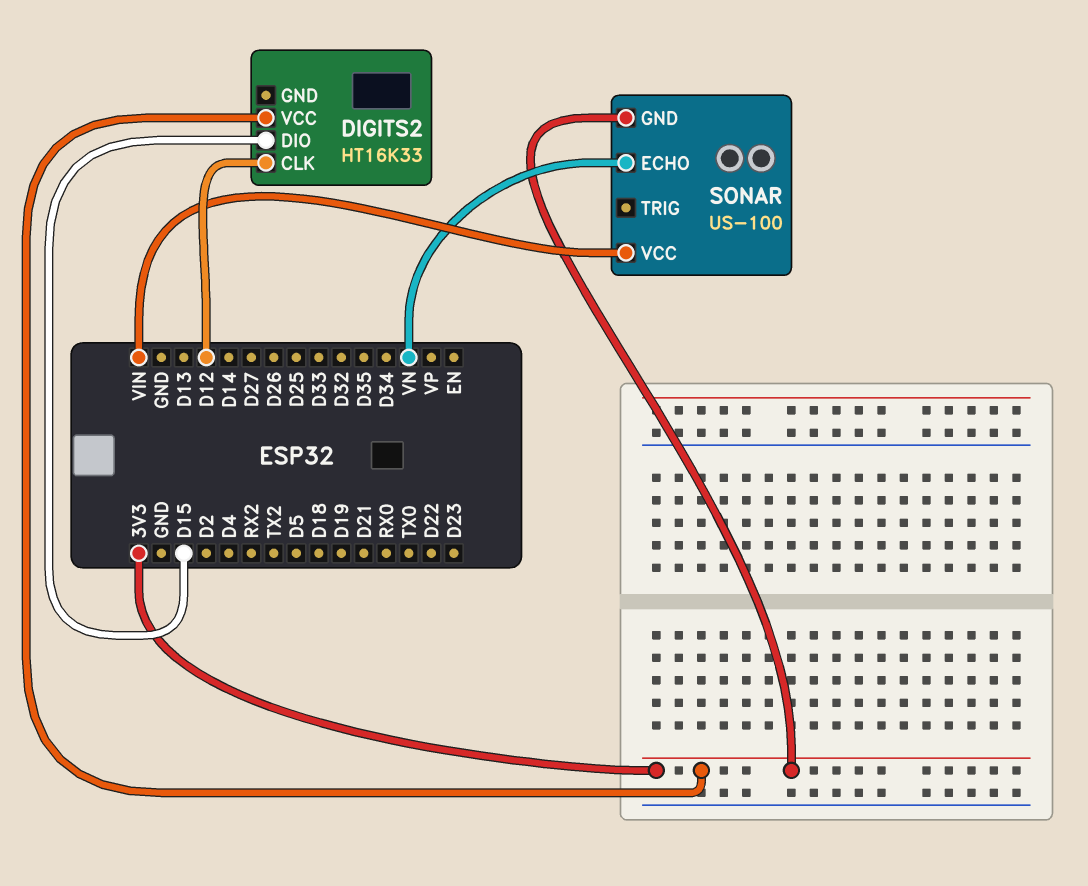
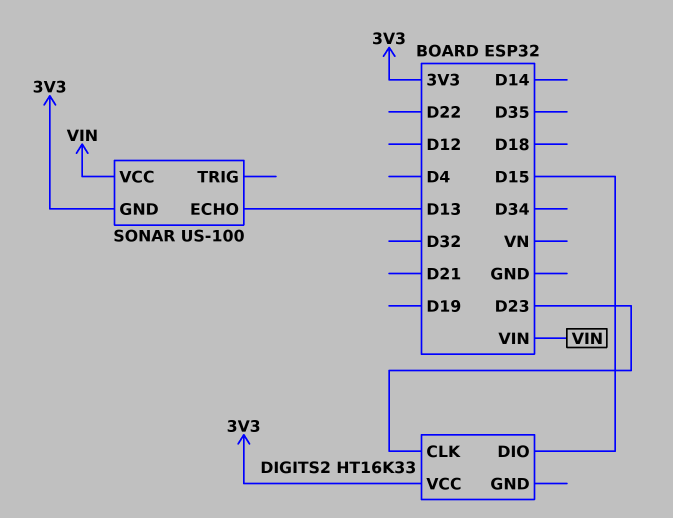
DIGITS2 pin CLK: D12 -> D23
SONAR pin ECHO: VN -> D13

